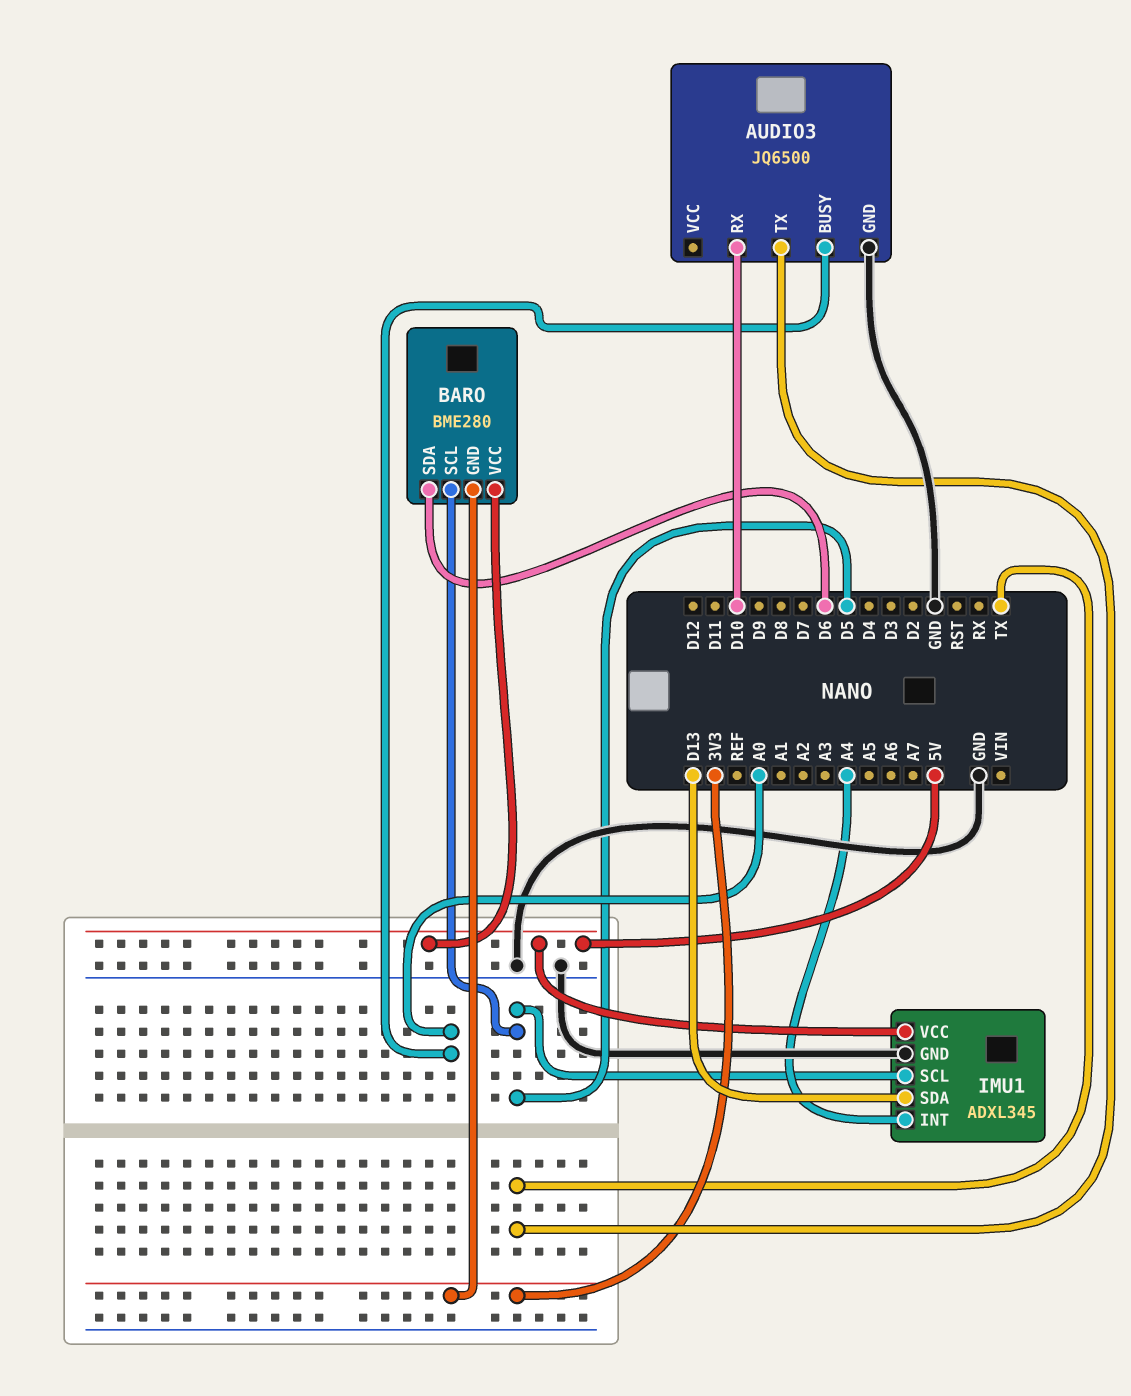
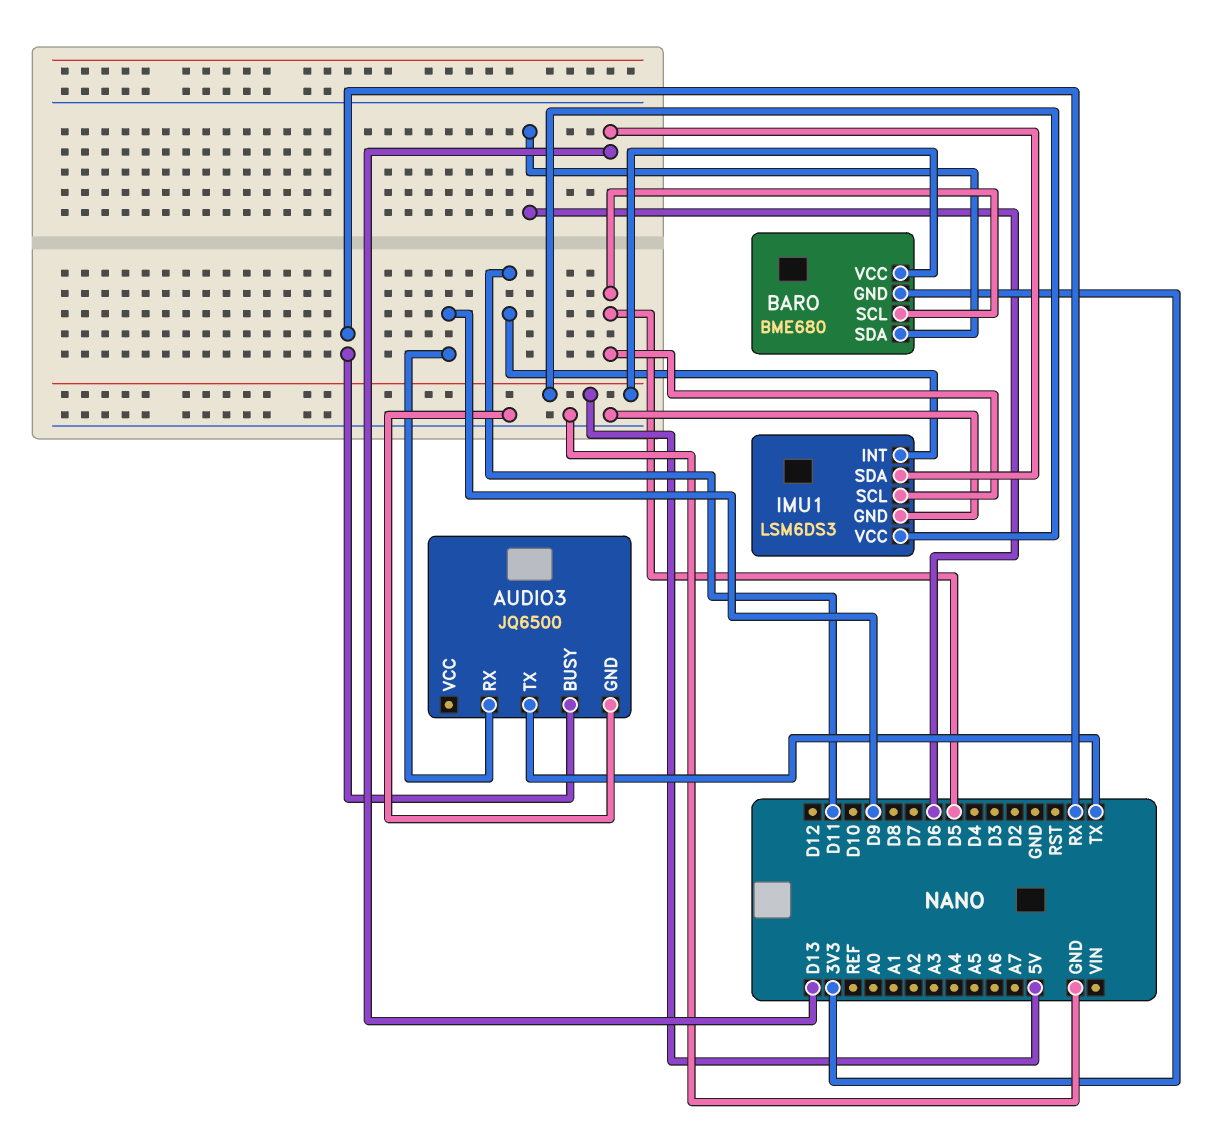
AUDIO3 pin BUSY: A0 -> RX
AUDIO3 pin RX: D10 -> D9
BARO: BME280 -> BME680
IMU1: ADXL345 -> LSM6DS3
IMU1 pin INT: A4 -> D11

